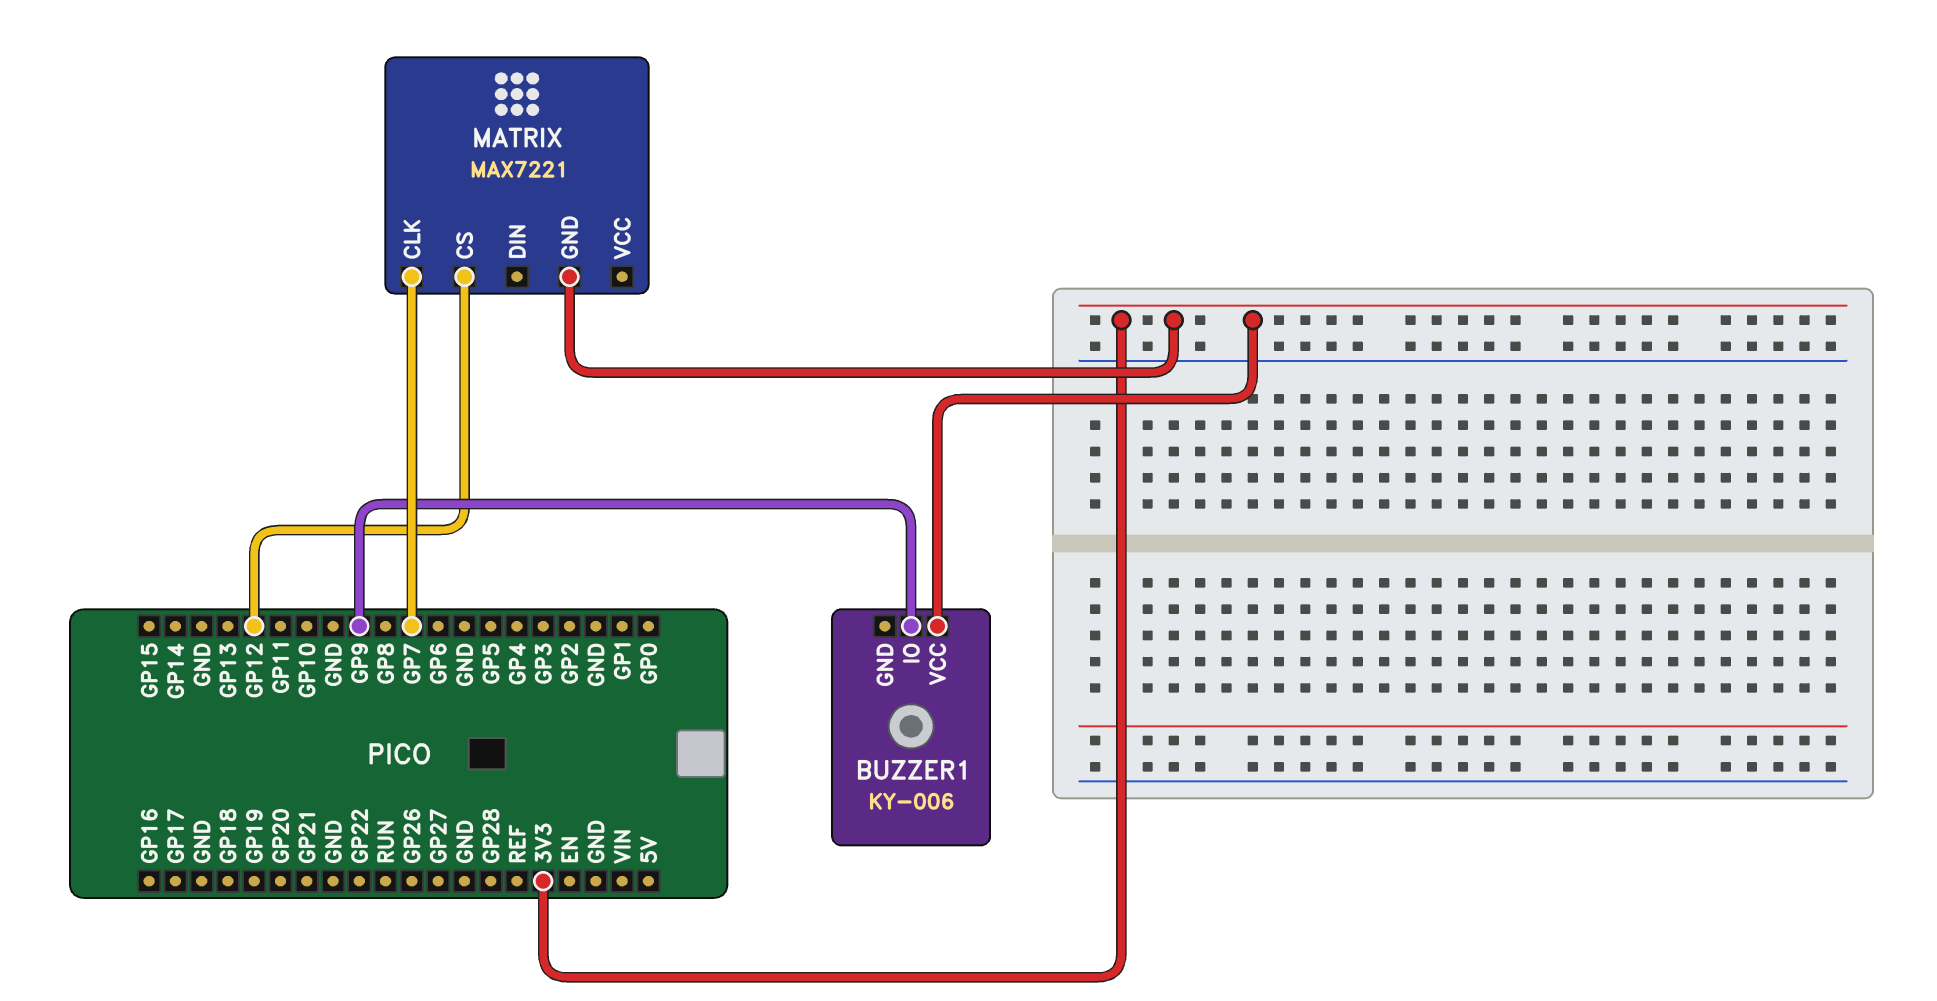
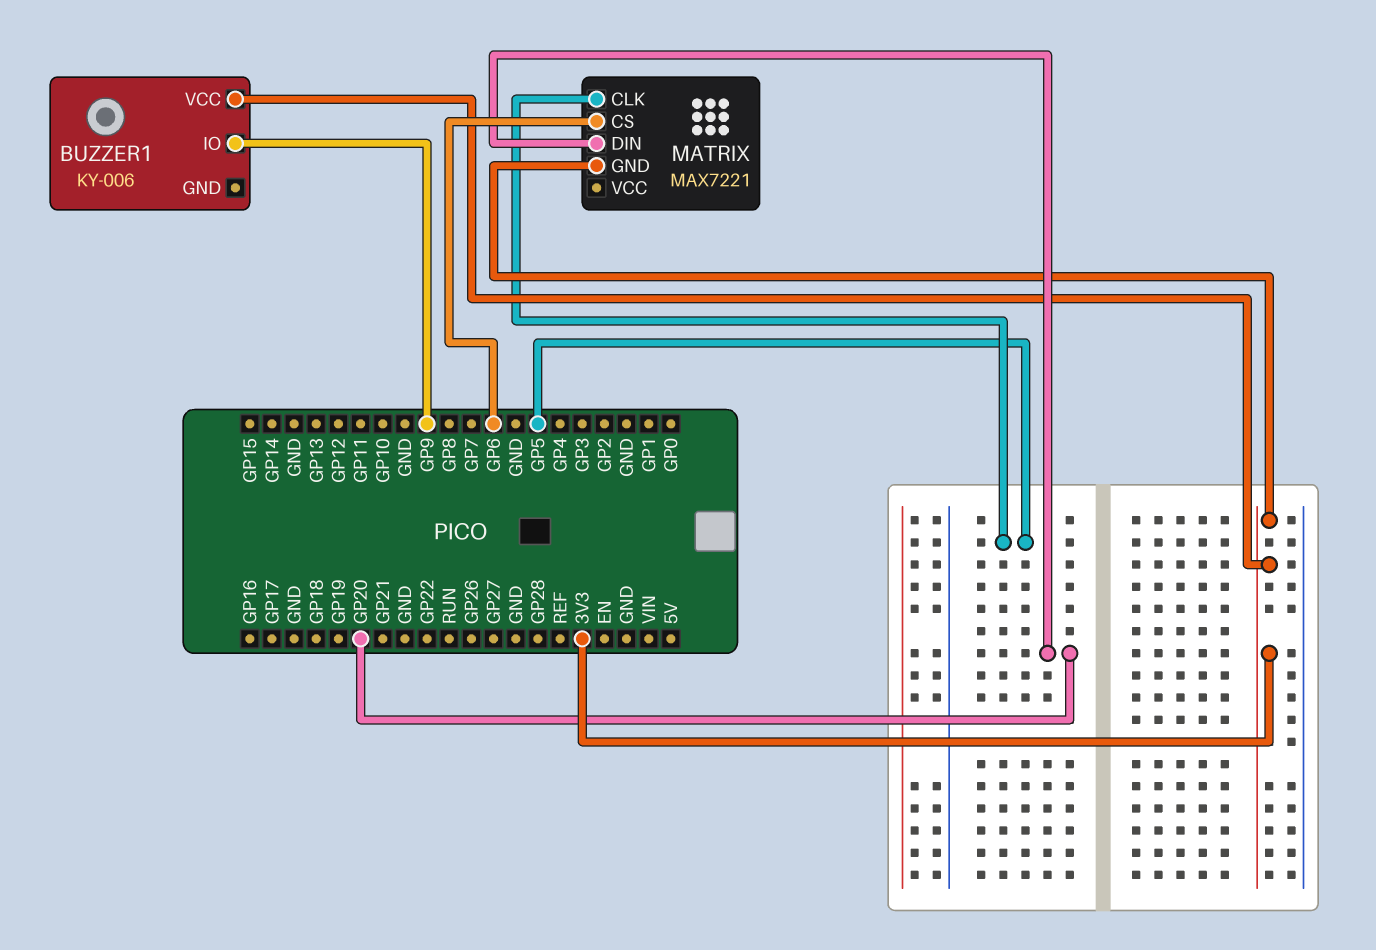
MATRIX pin CLK: GP7 -> GP5
MATRIX pin CS: GP12 -> GP6
MATRIX pin DIN: none -> GP20

